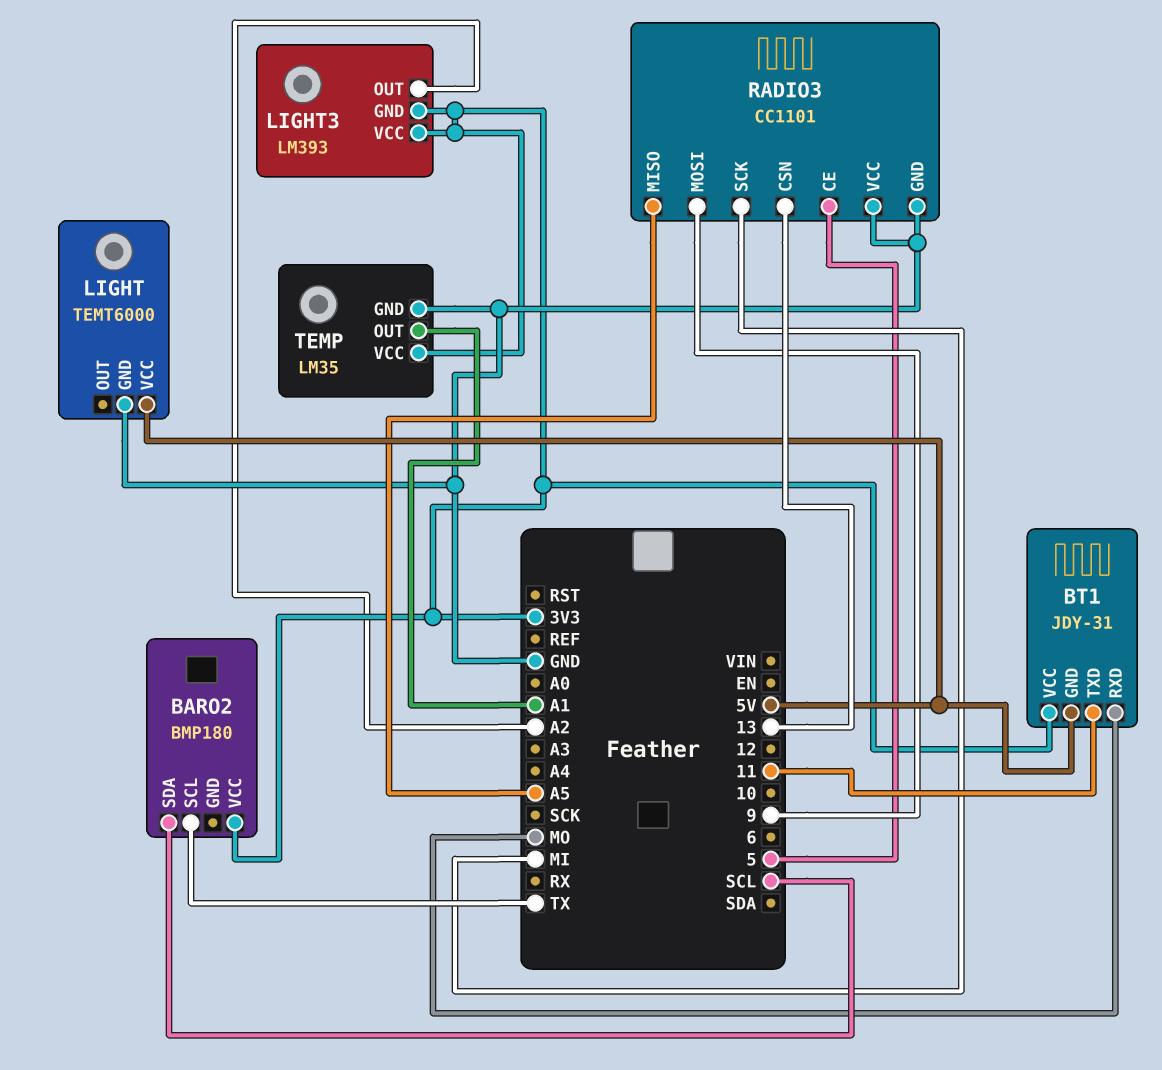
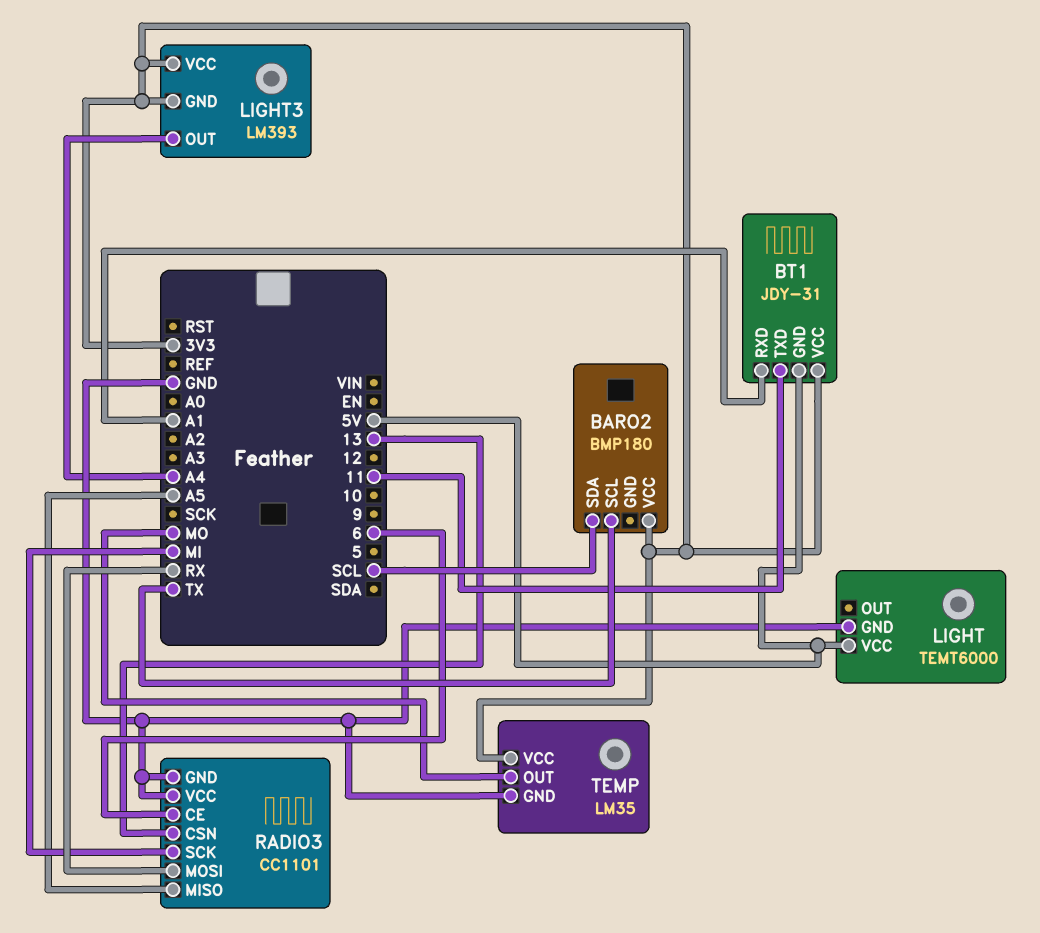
BT1 pin RXD: MO -> A1
LIGHT3 pin OUT: A2 -> A4
RADIO3 pin CE: 5 -> 6
RADIO3 pin MOSI: 9 -> RX
TEMP pin OUT: A1 -> MO

